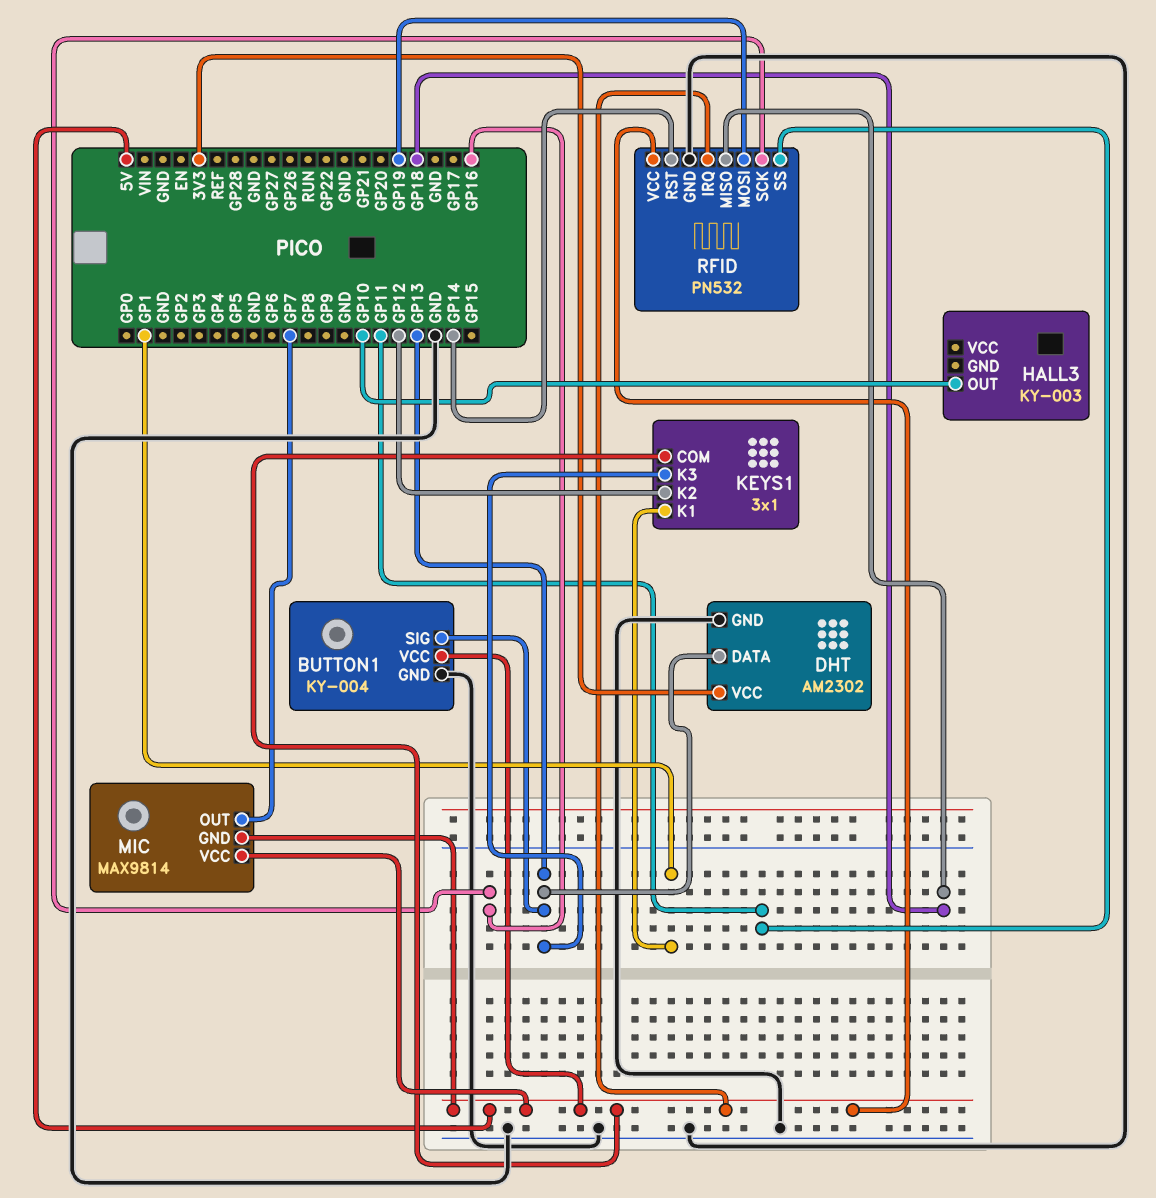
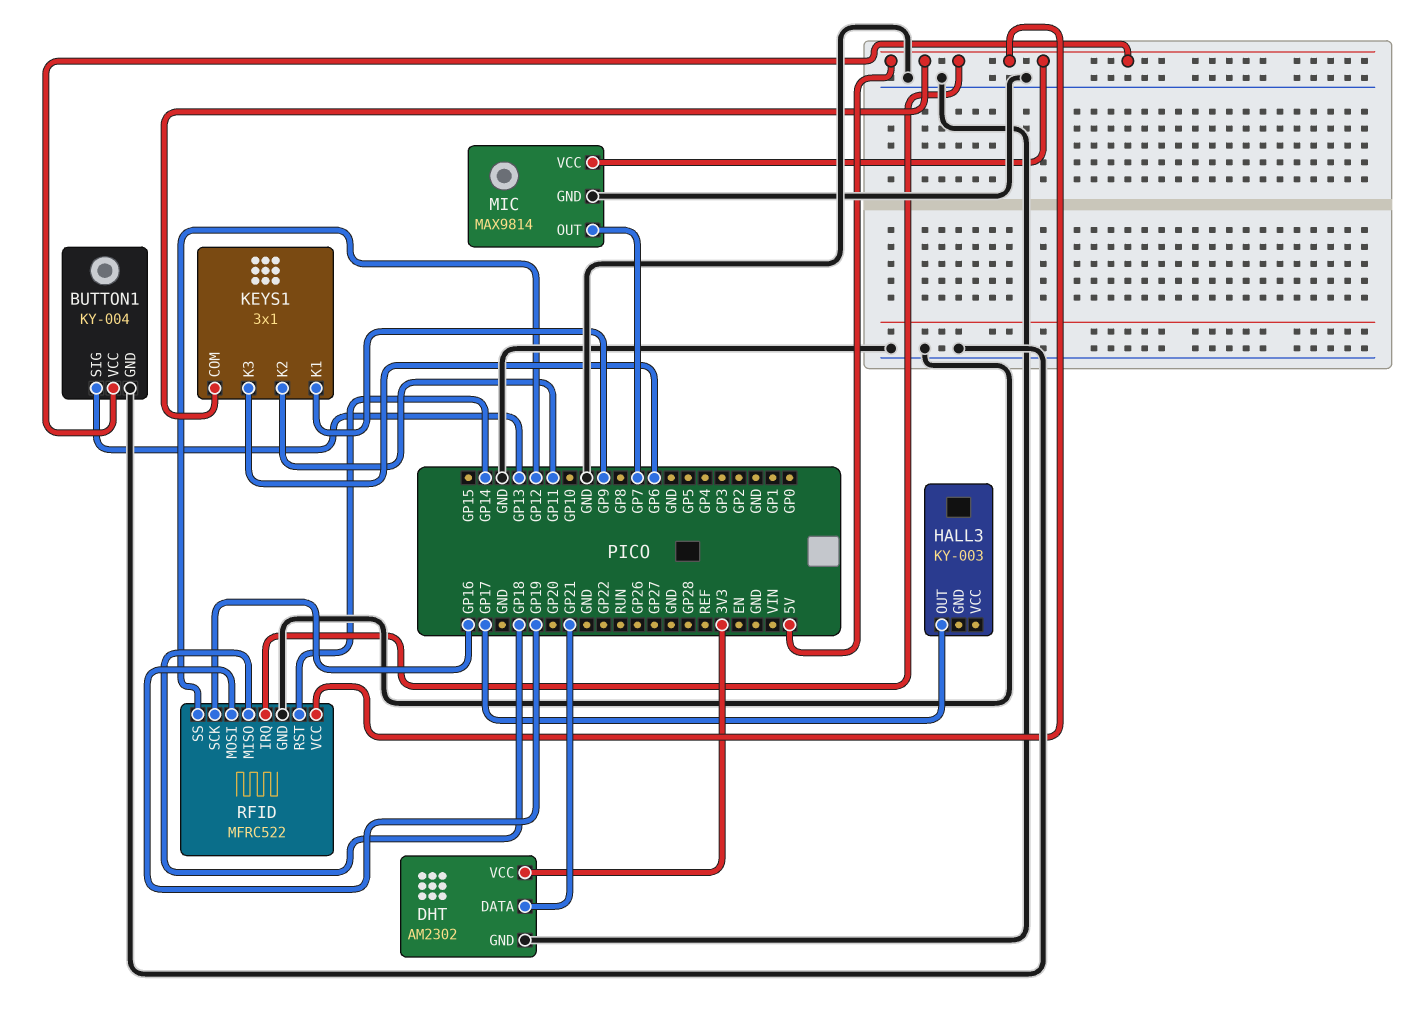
DHT pin DATA: GP13 -> GP21
HALL3 pin OUT: GP10 -> GP17
KEYS1 pin K1: GP1 -> GP9
KEYS1 pin K2: GP12 -> GP11
KEYS1 pin K3: GP13 -> GP6
MIC pin GND: 5V -> GND
RFID: PN532 -> MFRC522
RFID pin SS: GP11 -> GP12

